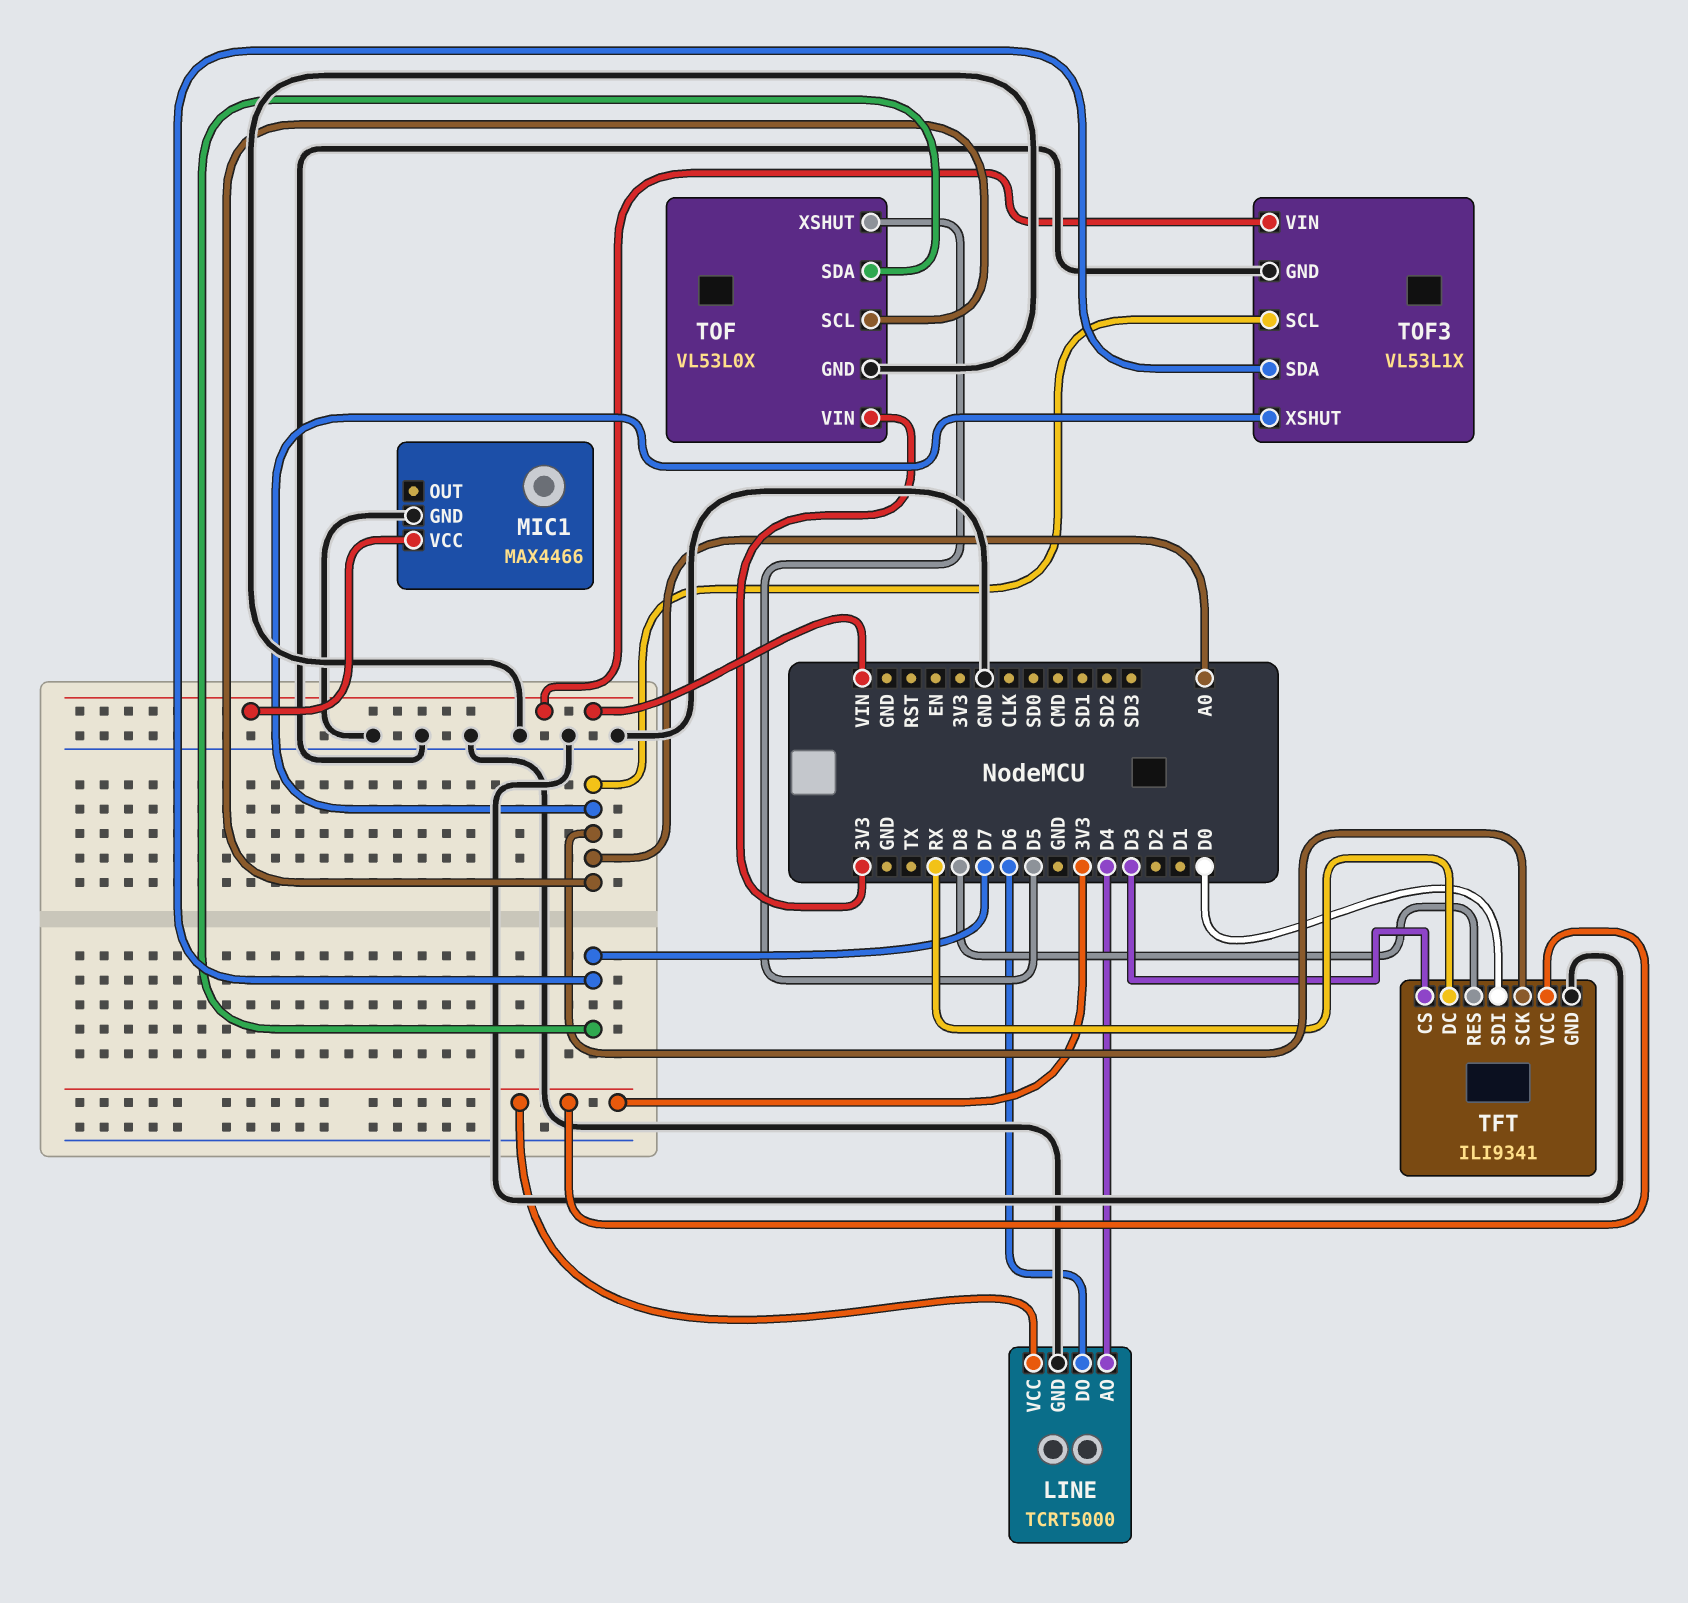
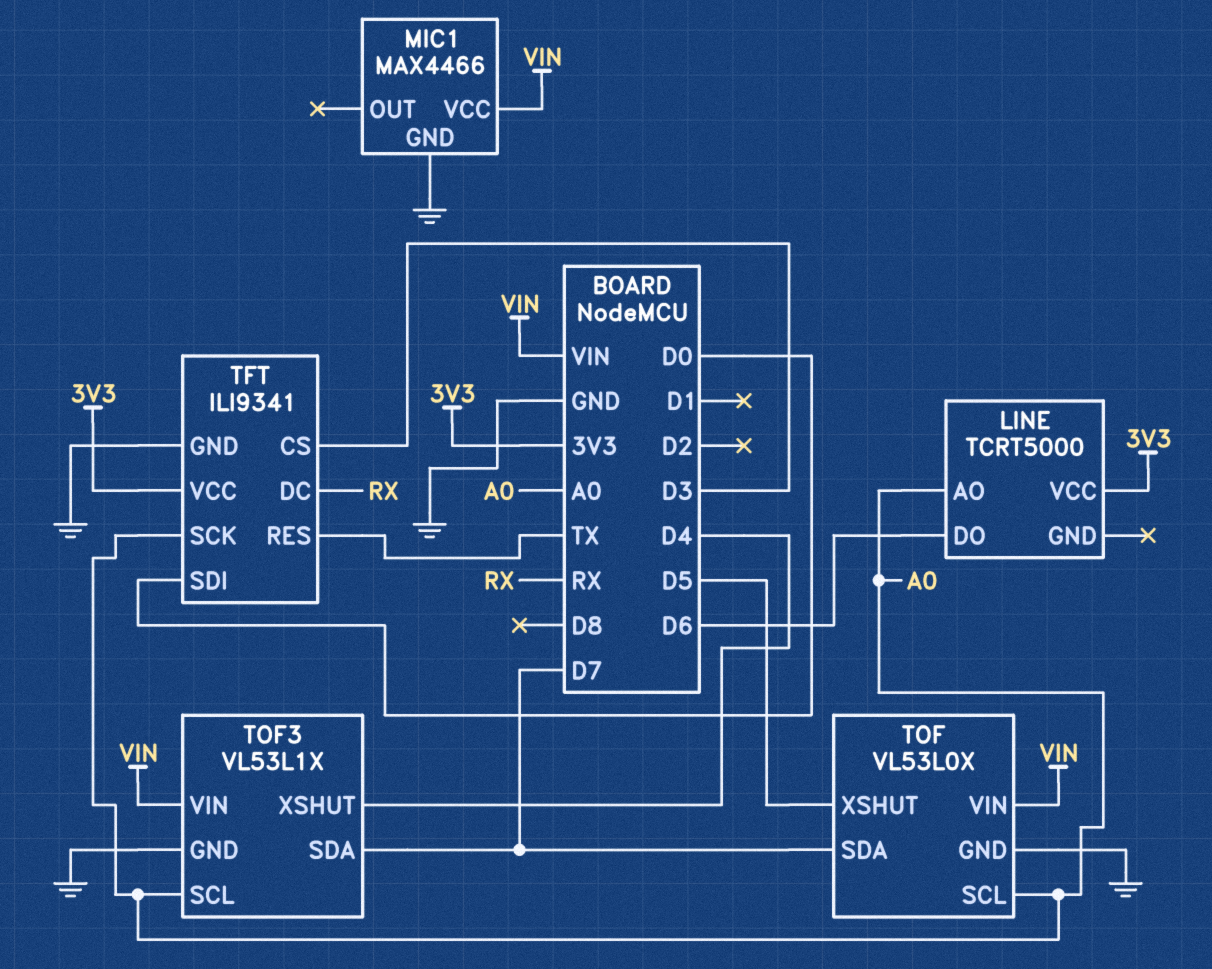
LINE pin AO: D4 -> A0
LINE pin GND: GND -> none
TFT pin RES: D8 -> TX
TOF pin VIN: 3V3 -> VIN
TOF3 pin XSHUT: A0 -> D4

